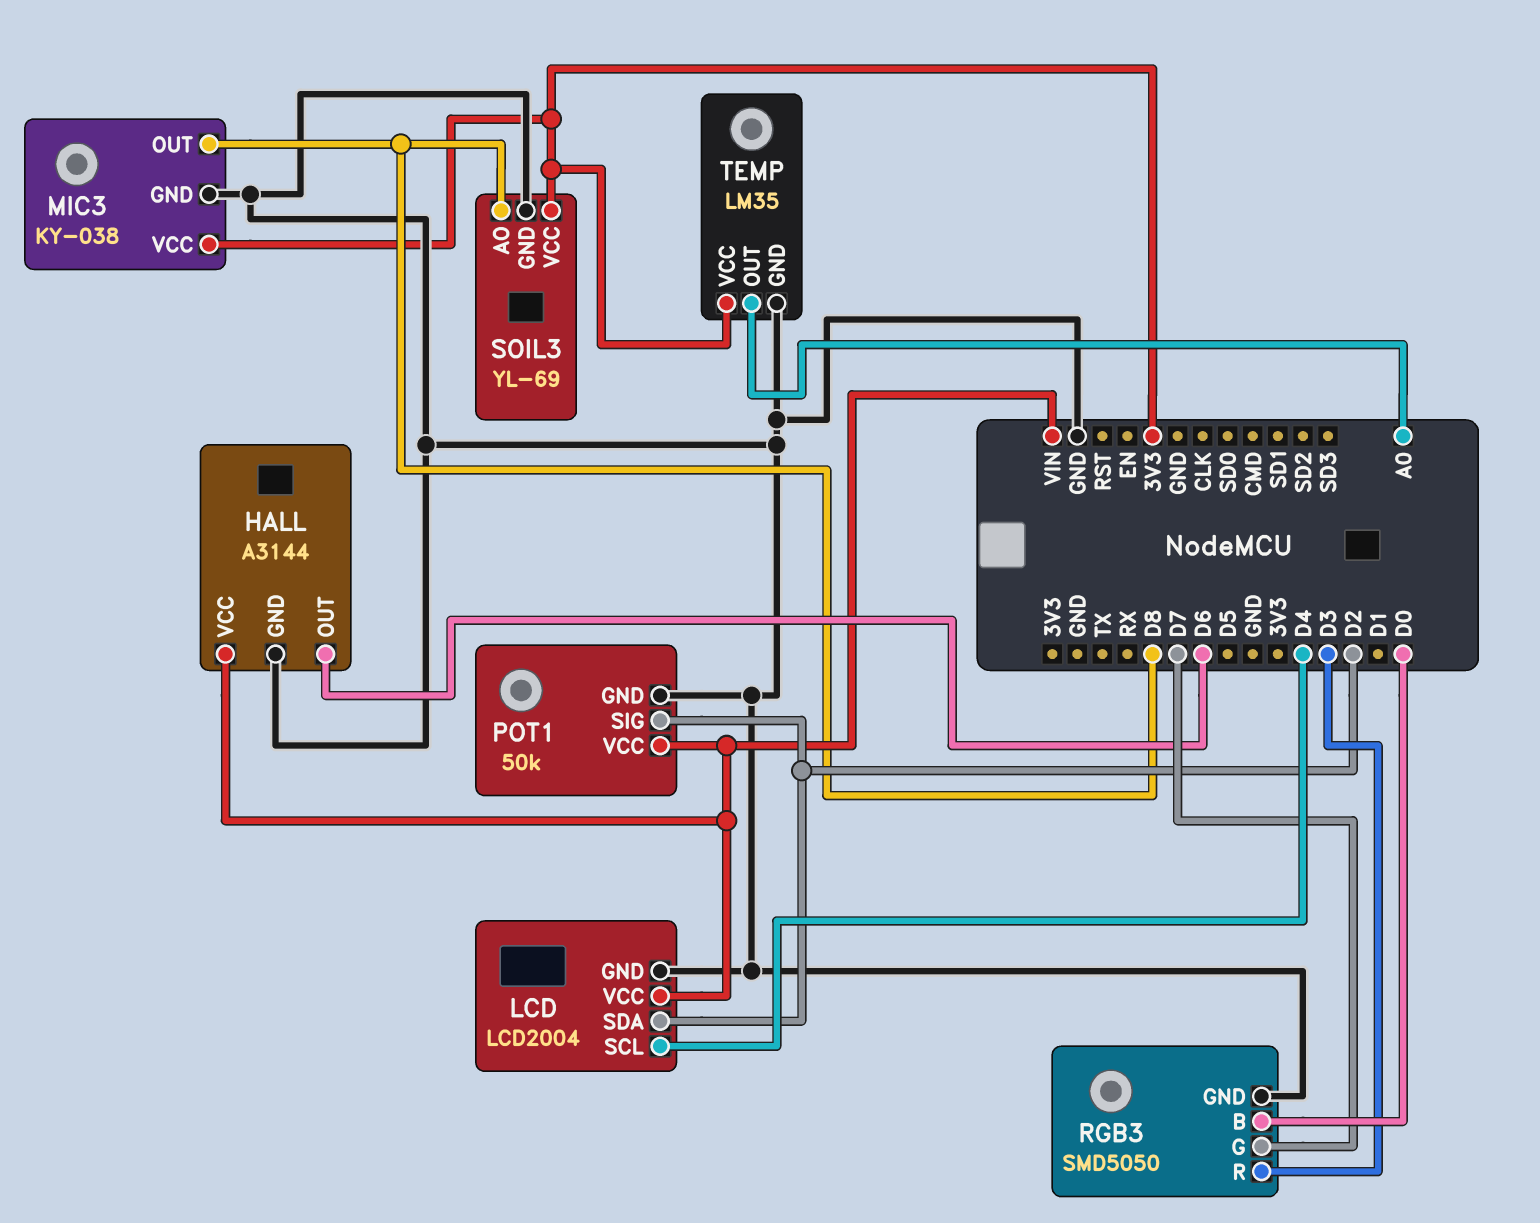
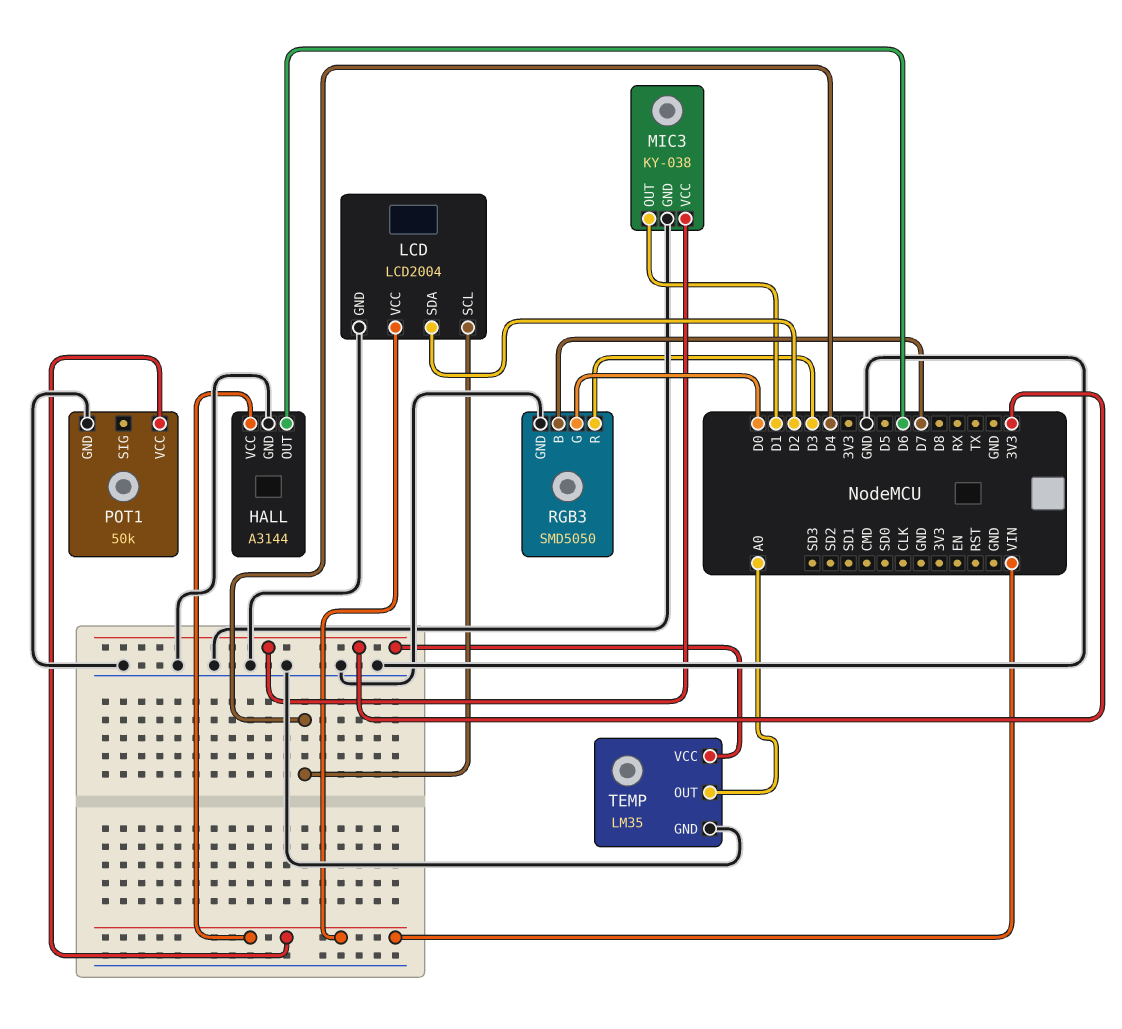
MIC3 pin OUT: D8 -> D1
POT1 pin SIG: D2 -> none
RGB3 pin B: D0 -> D7
RGB3 pin G: D7 -> D0
SOIL3: YL-69 -> none
SOIL3 pin AO: D8 -> none
SOIL3 pin GND: GND -> none
SOIL3 pin VCC: 3V3 -> none

